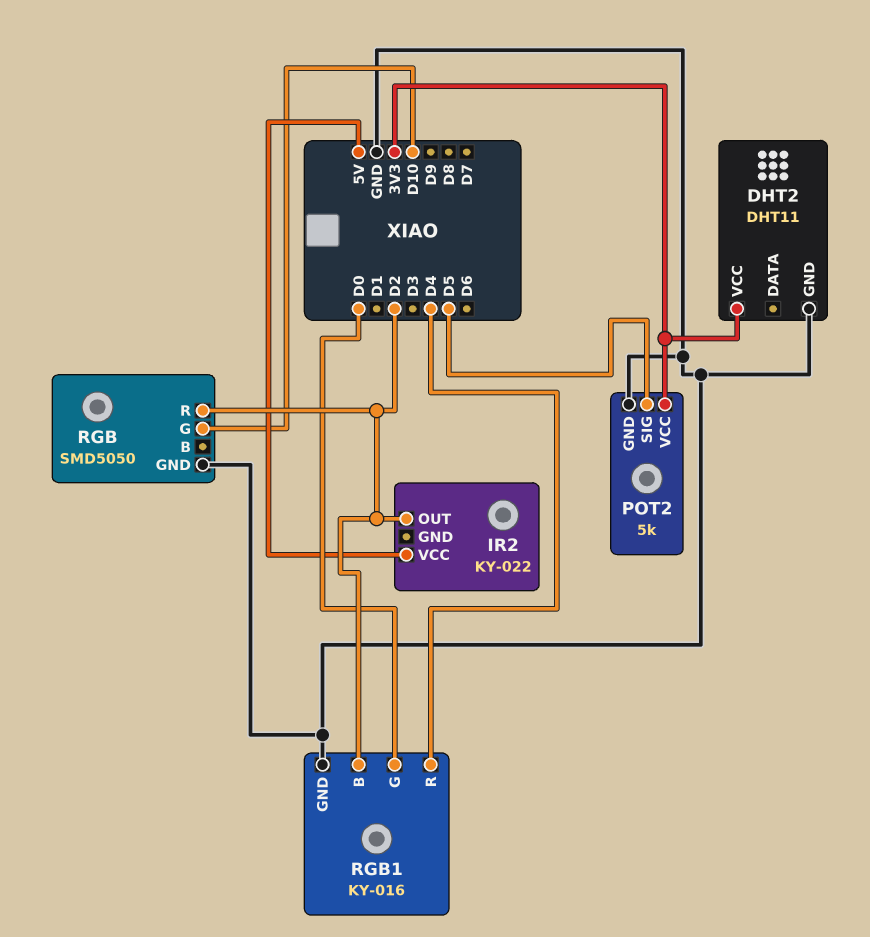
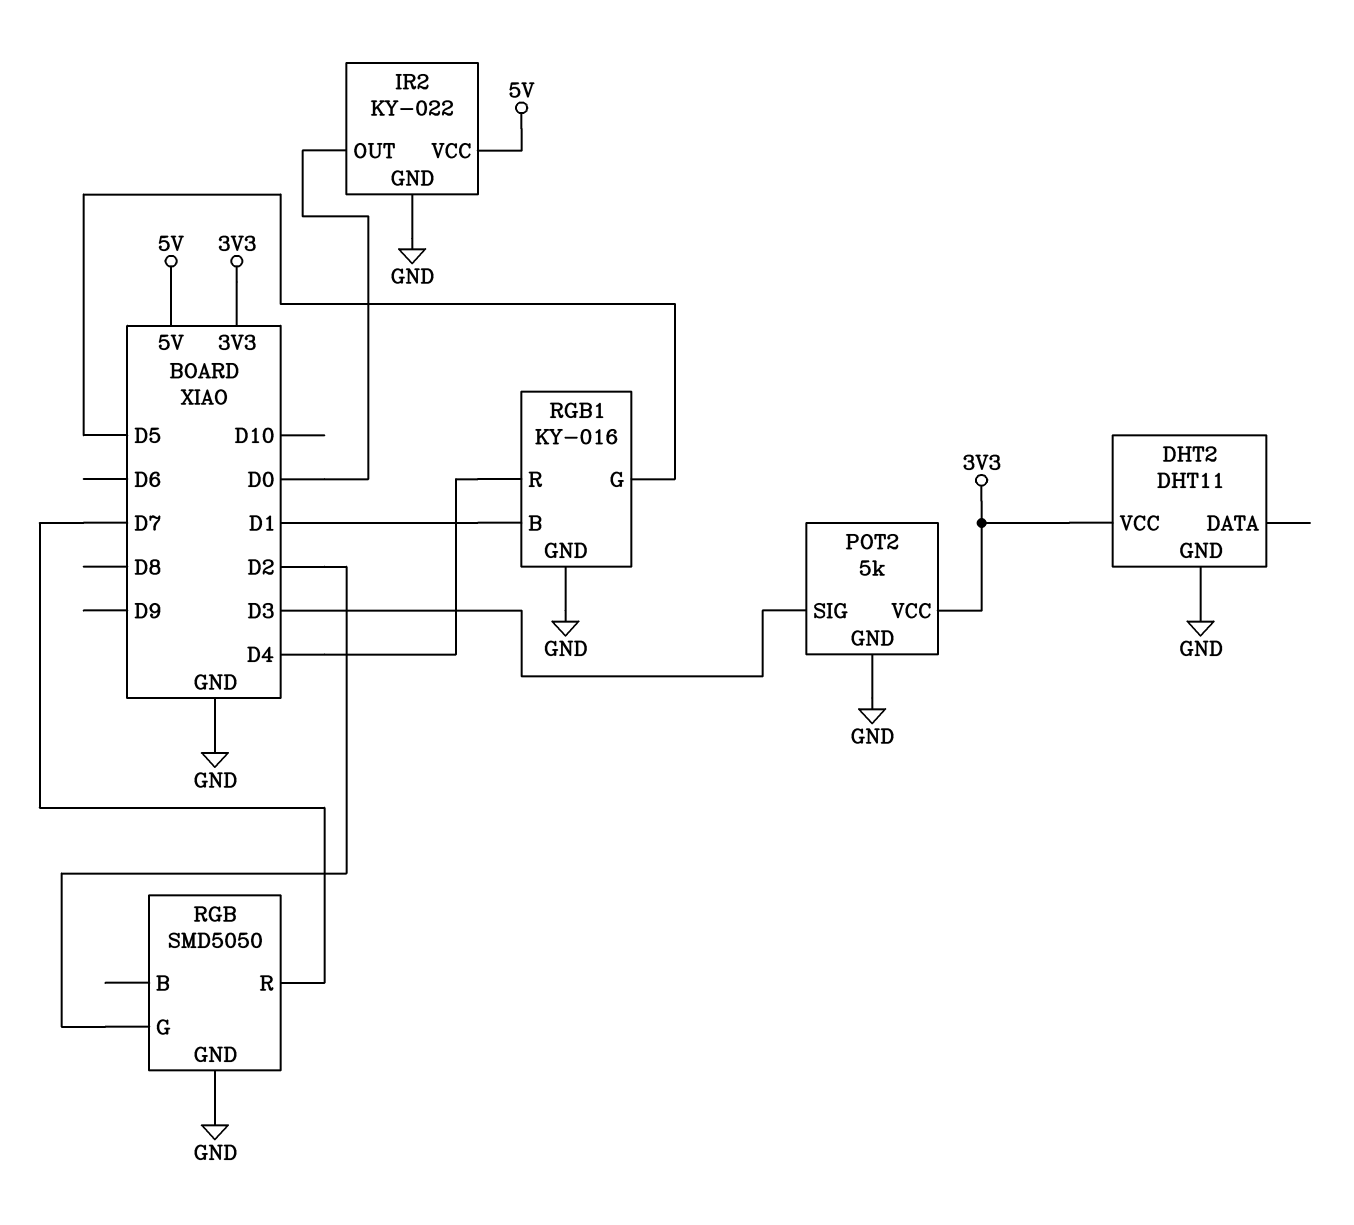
IR2 pin GND: none -> GND
IR2 pin OUT: D2 -> D0
POT2 pin SIG: D5 -> D3
RGB pin G: D10 -> D2
RGB pin R: D2 -> D7
RGB1 pin B: D2 -> D1
RGB1 pin G: D0 -> D5

